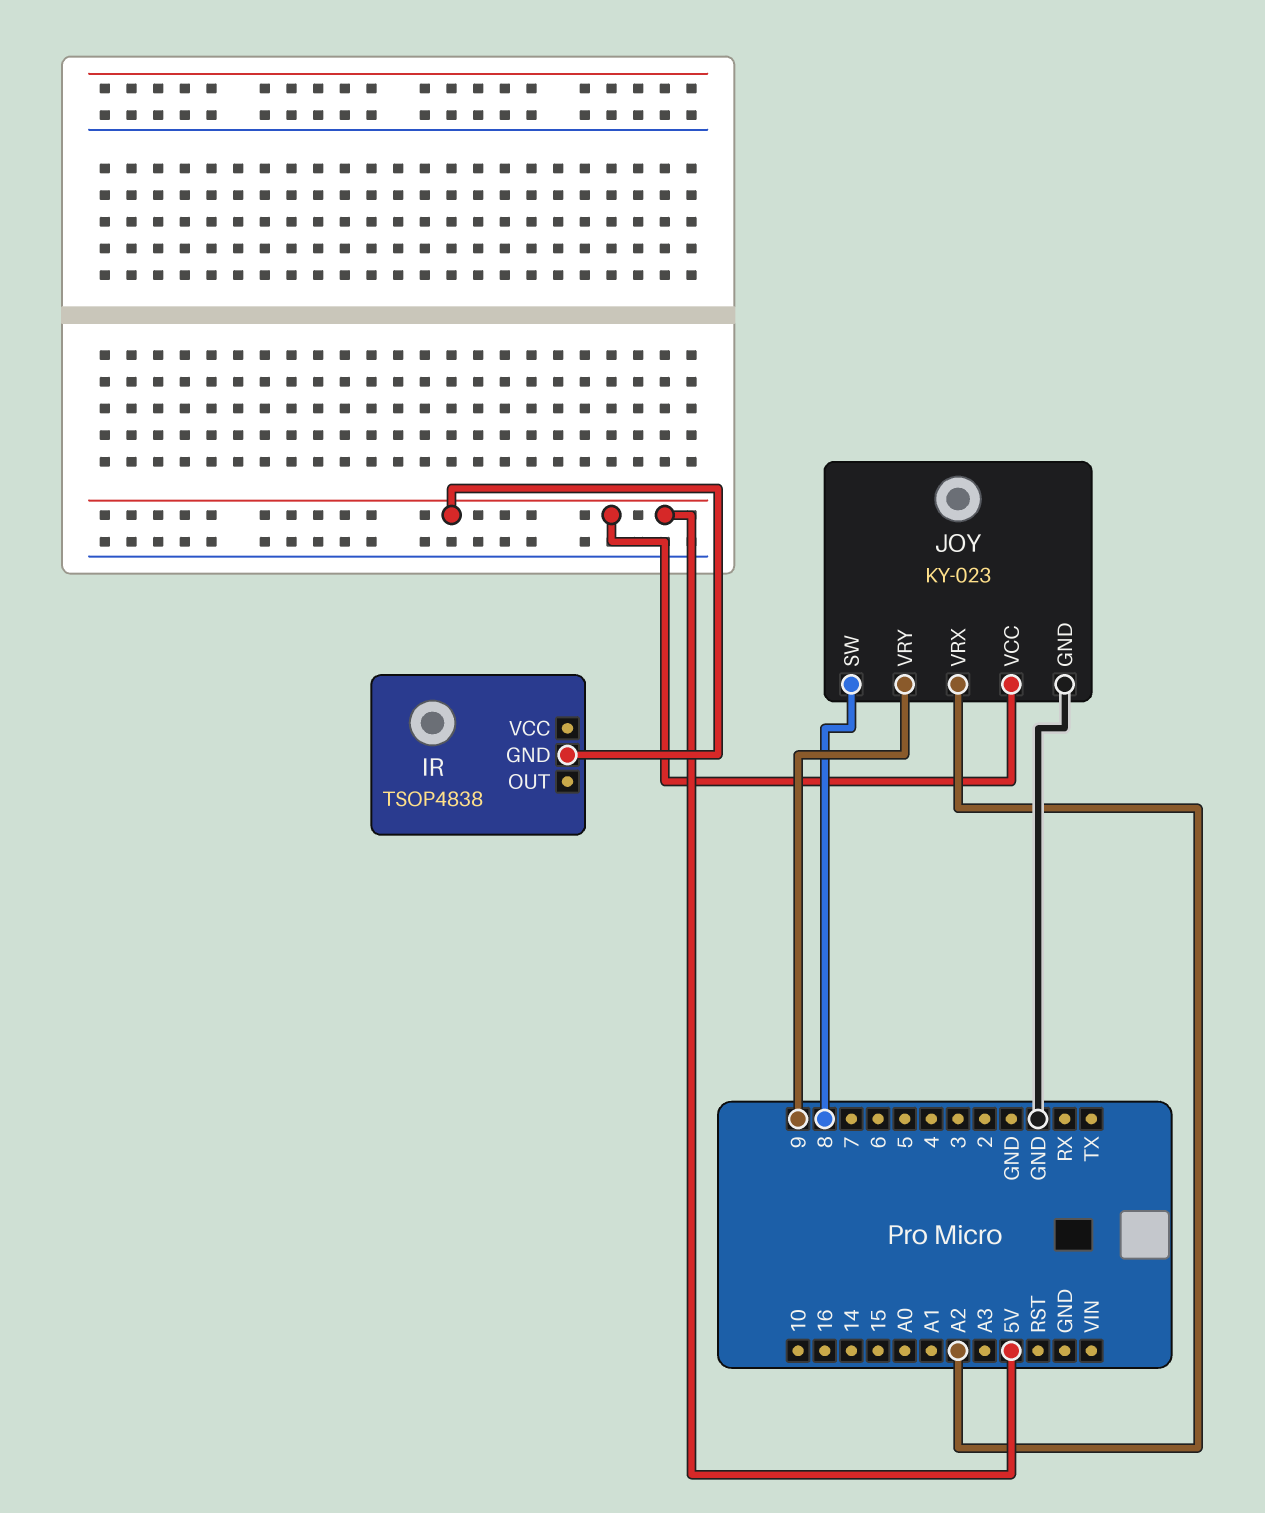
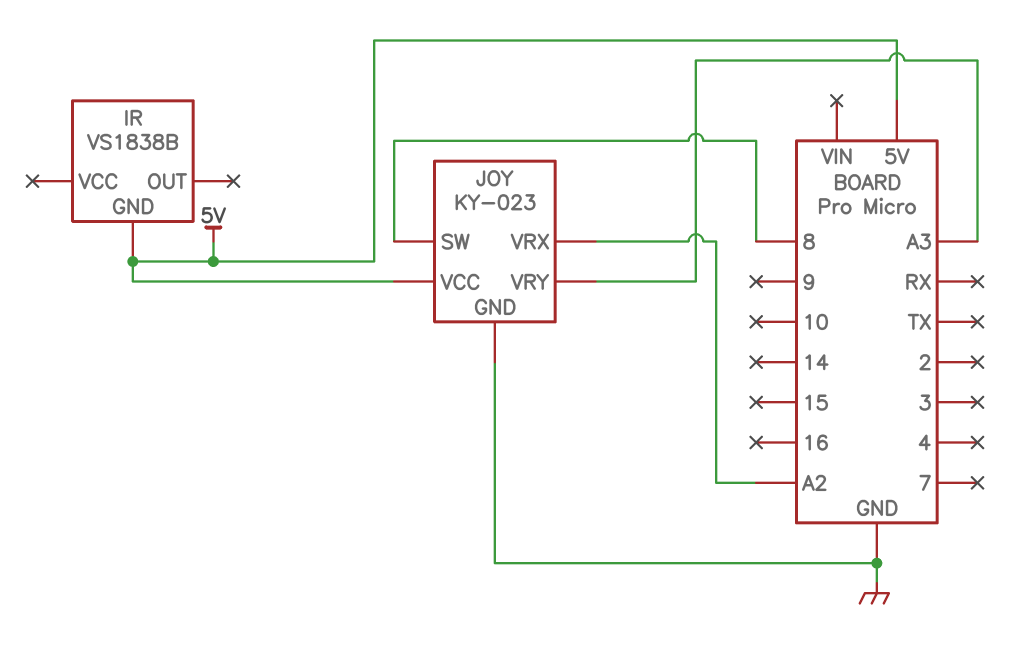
IR: TSOP4838 -> VS1838B
JOY pin VRY: 9 -> A3

